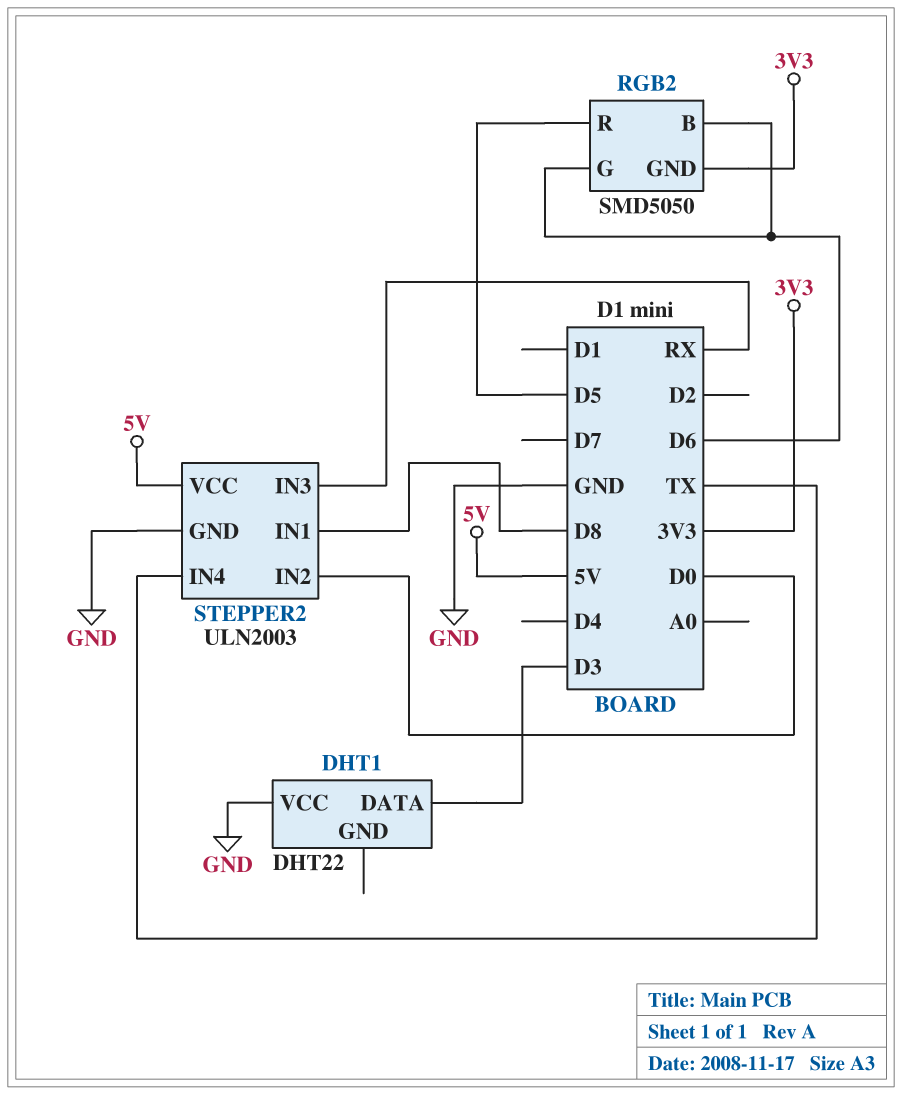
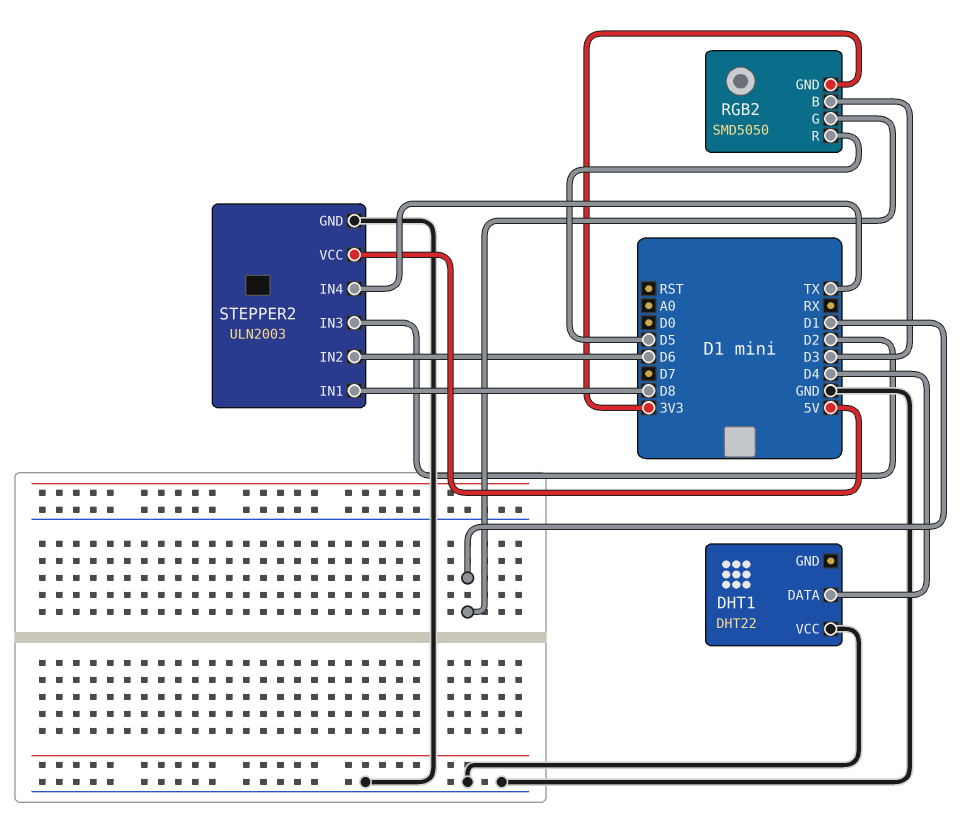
DHT1 pin DATA: D3 -> D4
RGB2 pin B: D6 -> D3
RGB2 pin G: D6 -> D1
STEPPER2 pin IN2: D0 -> D6
STEPPER2 pin IN3: RX -> D2

